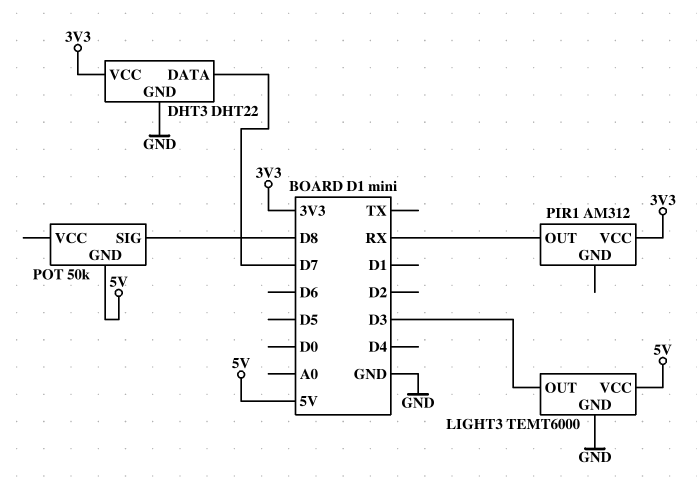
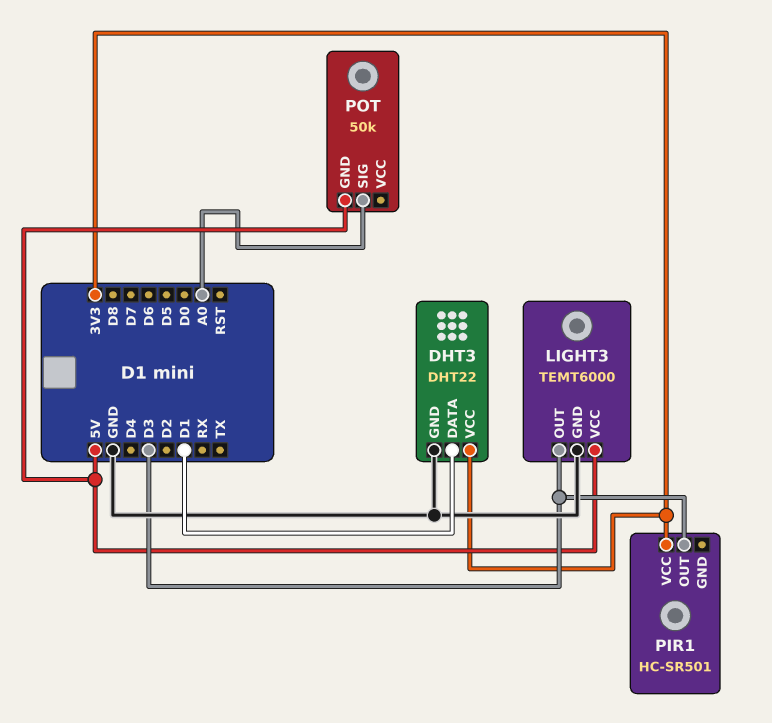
DHT3 pin DATA: D7 -> D1
PIR1: AM312 -> HC-SR501
PIR1 pin OUT: RX -> D3
POT pin SIG: D8 -> A0

